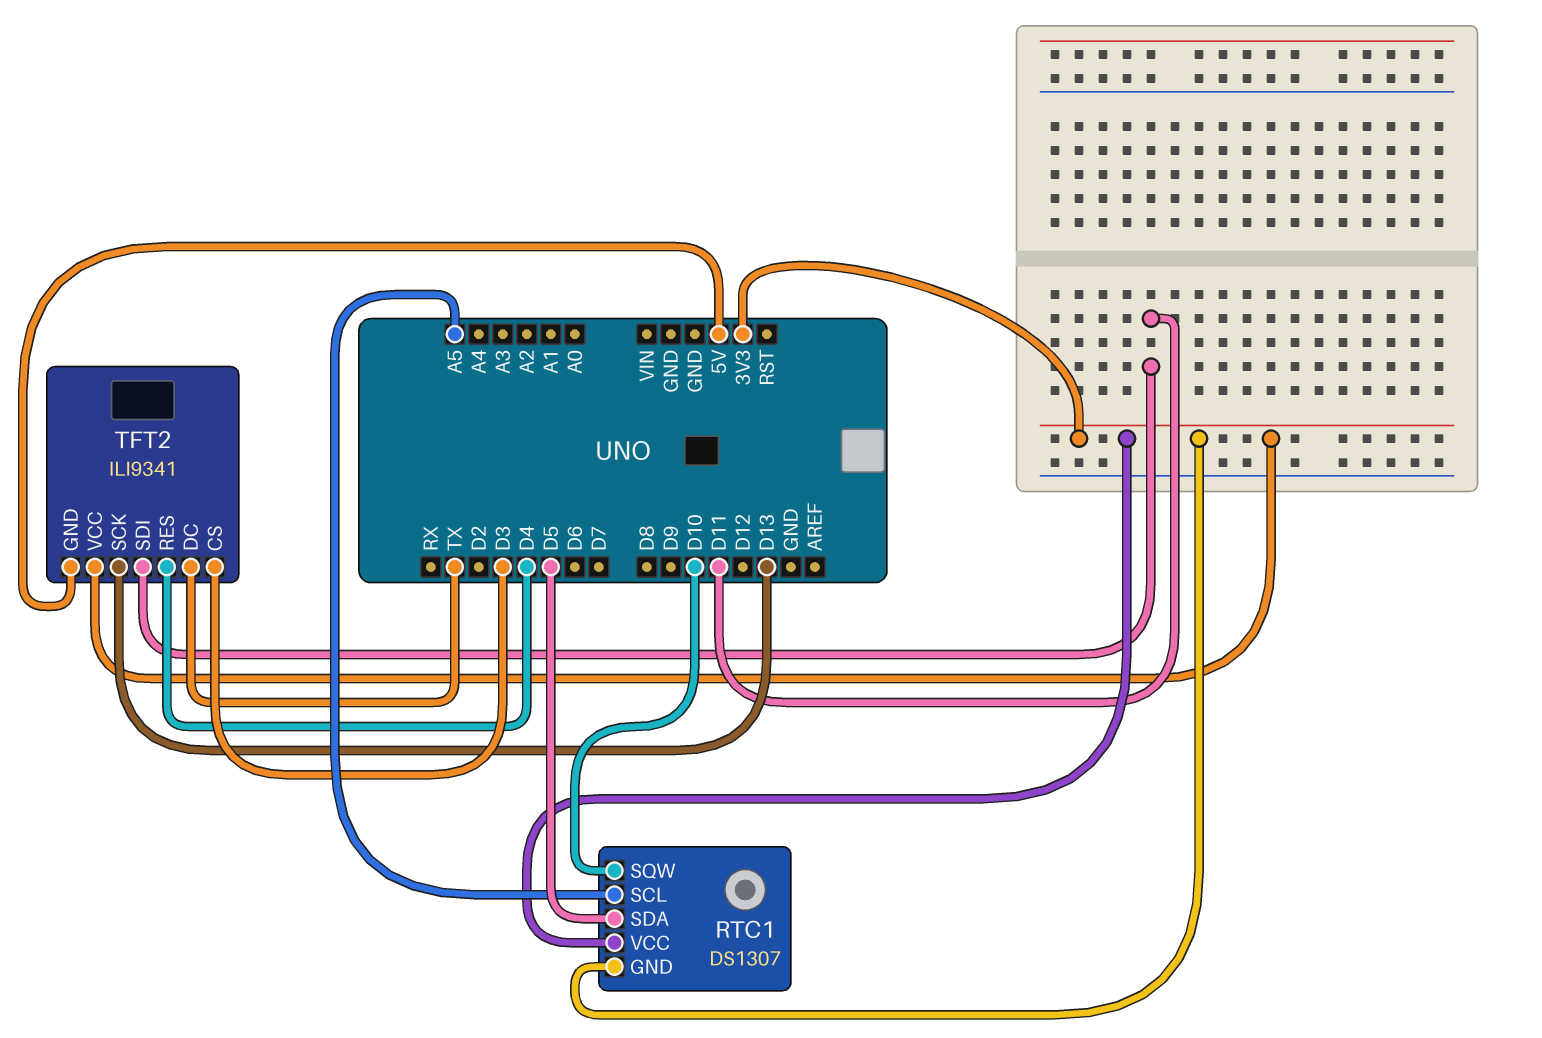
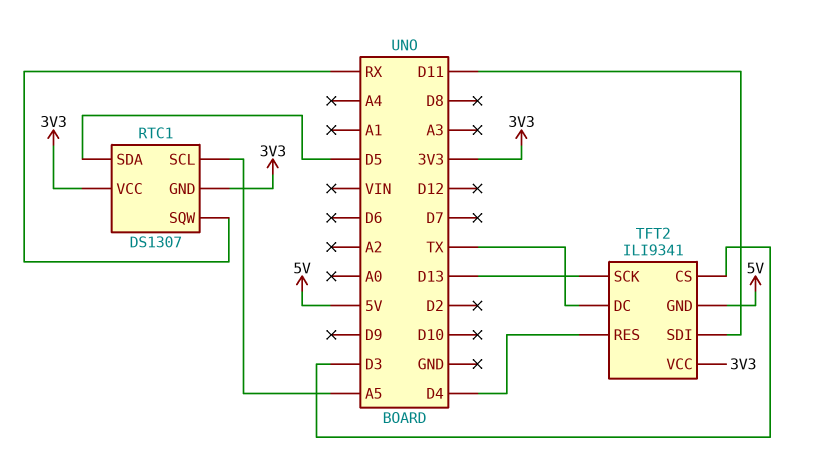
RTC1 pin SQW: D10 -> RX

